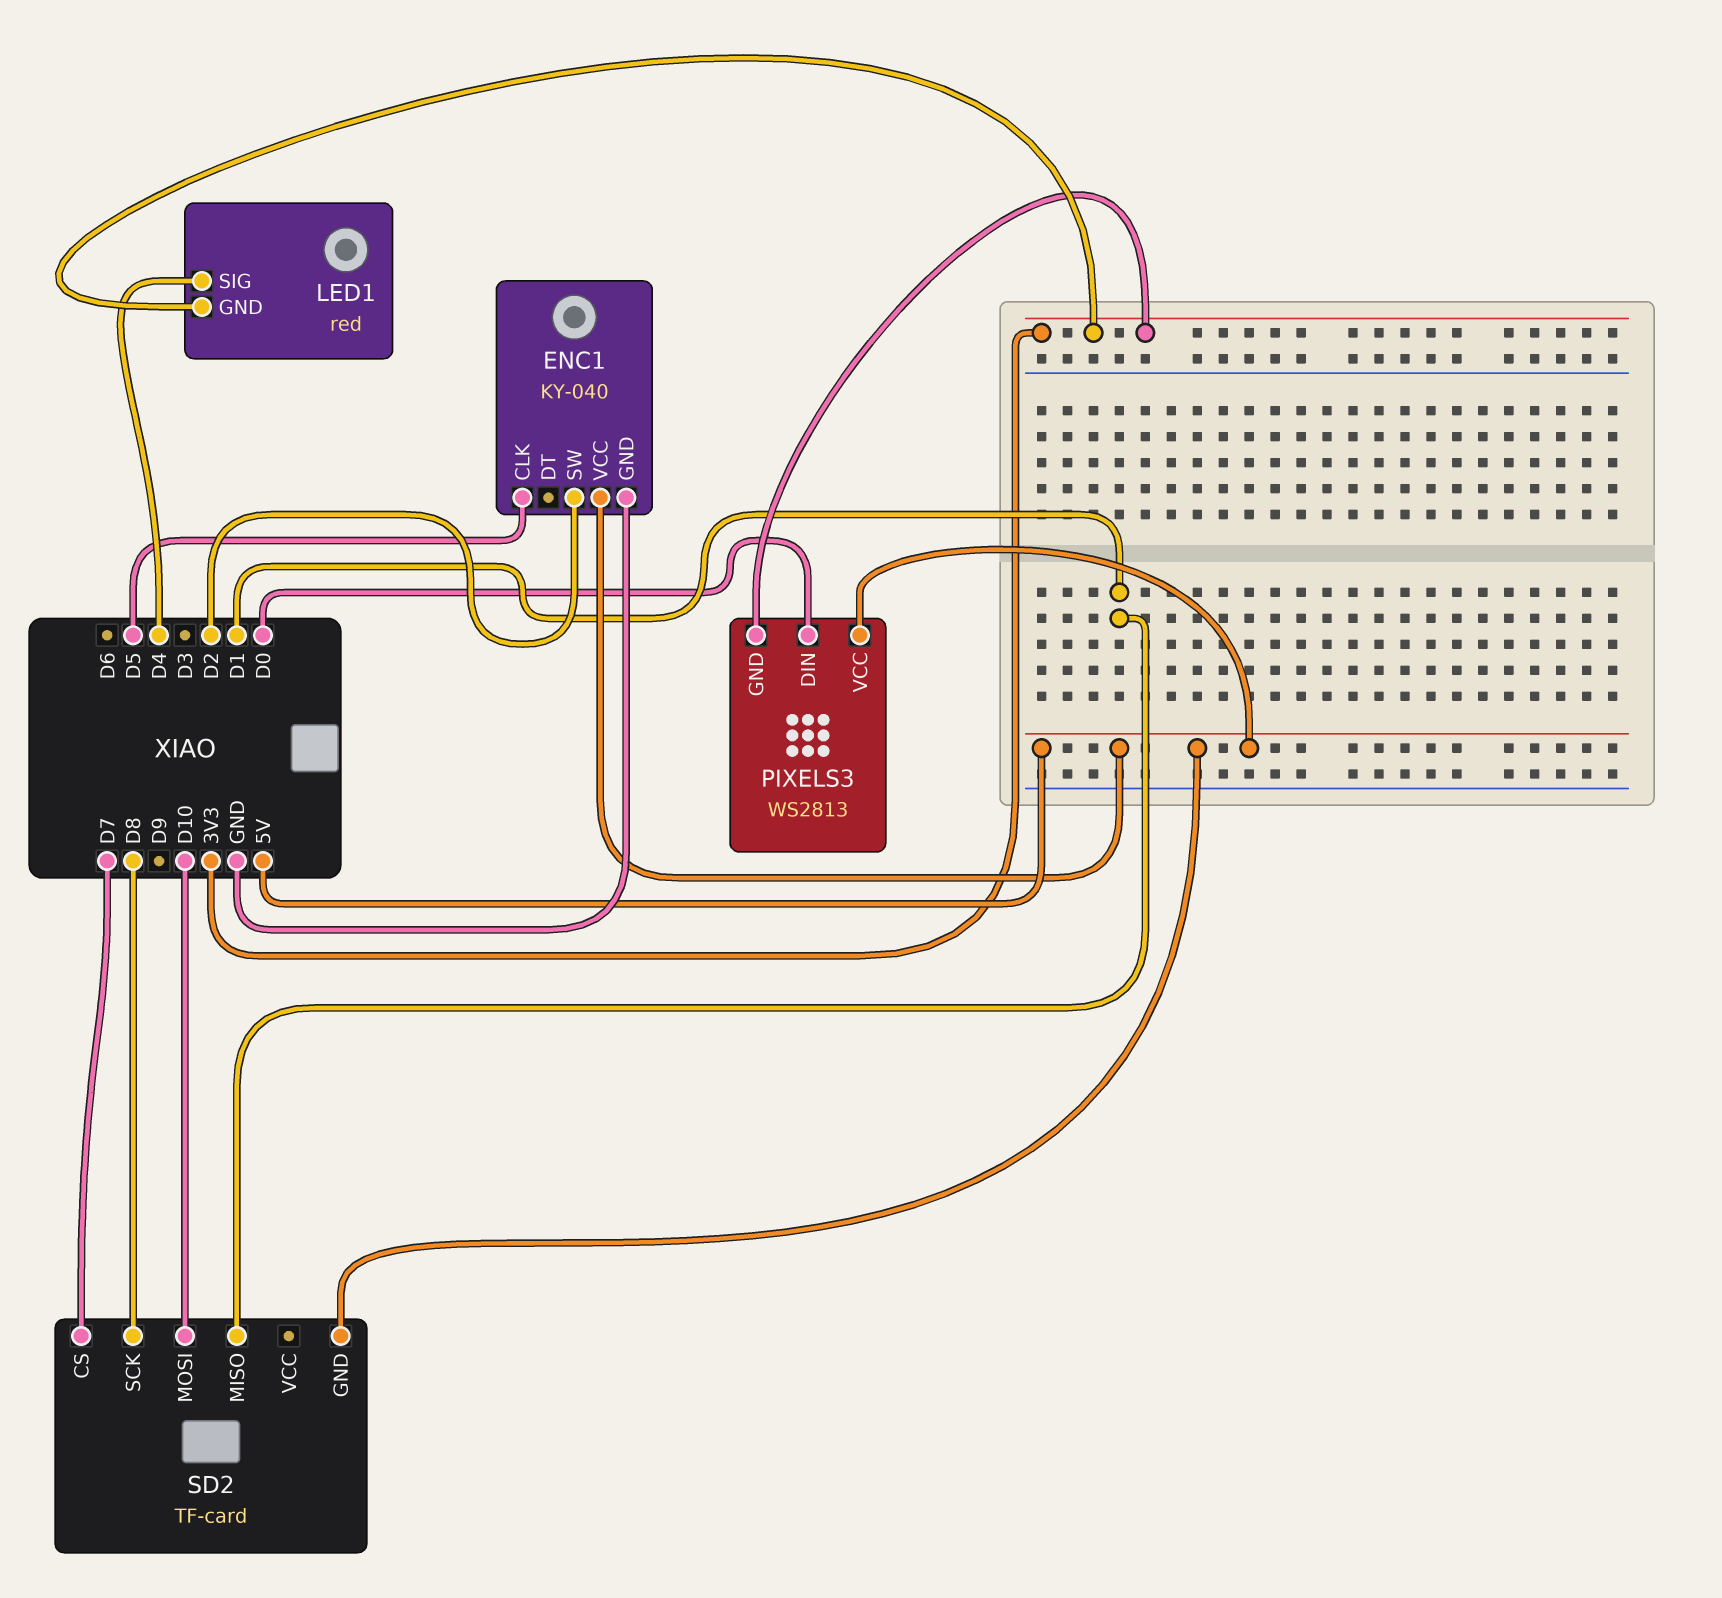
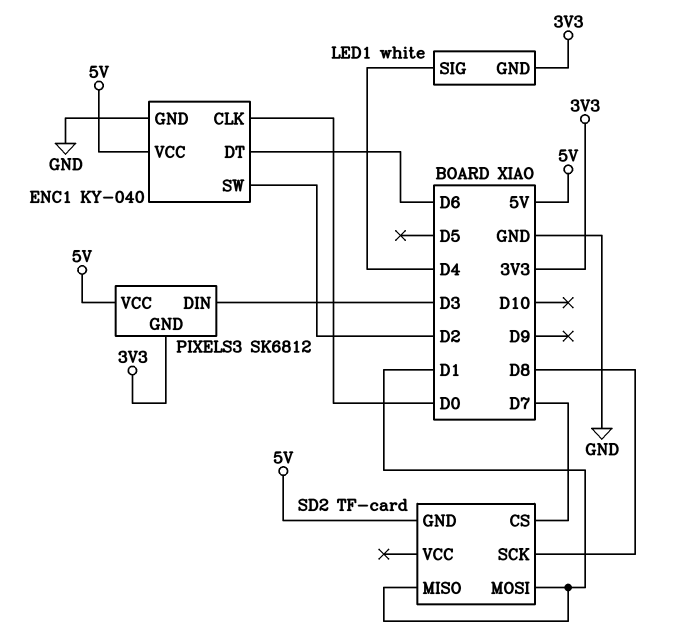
ENC1 pin CLK: D5 -> D0
ENC1 pin DT: none -> D6
LED1: red -> white
PIXELS3: WS2813 -> SK6812
PIXELS3 pin DIN: D0 -> D3
SD2 pin MOSI: D10 -> D1

